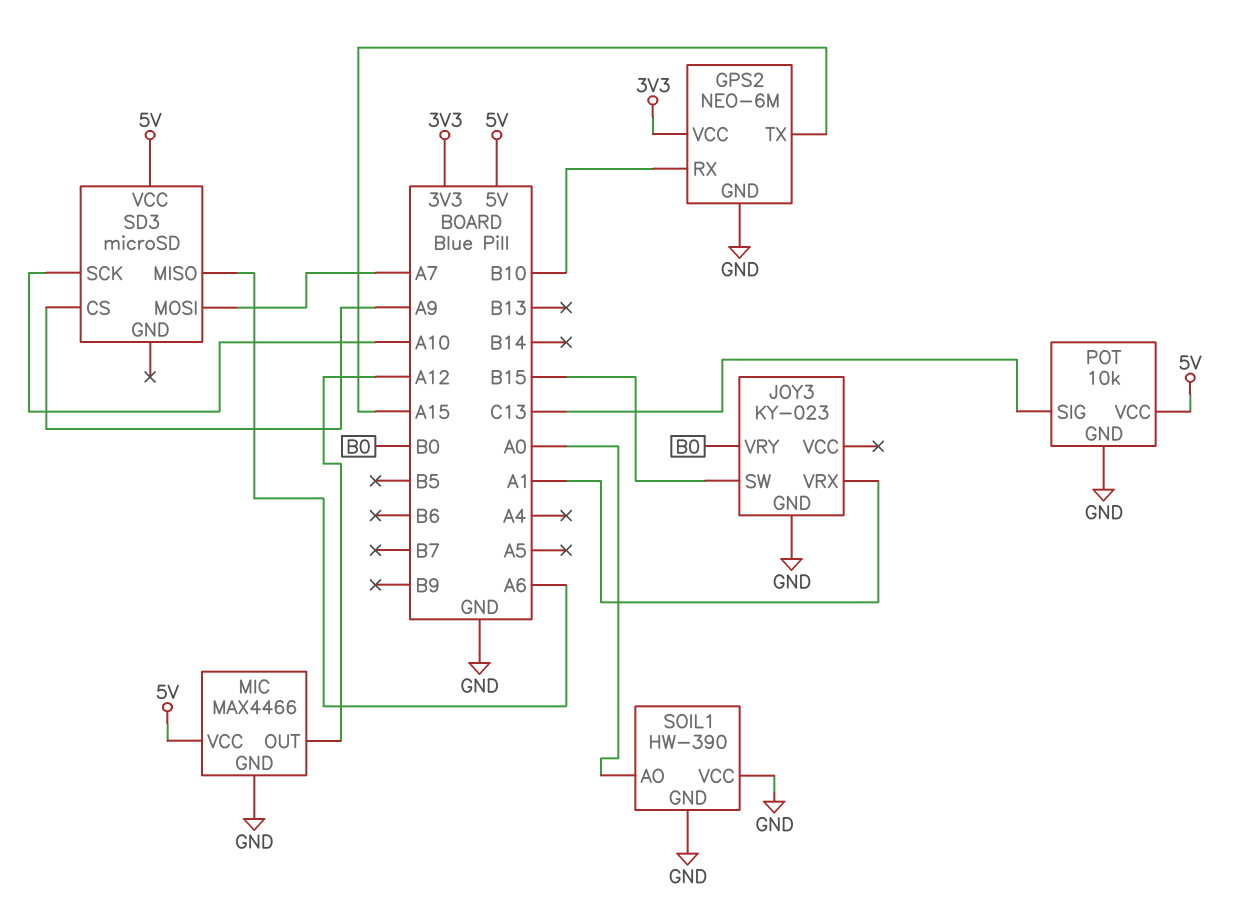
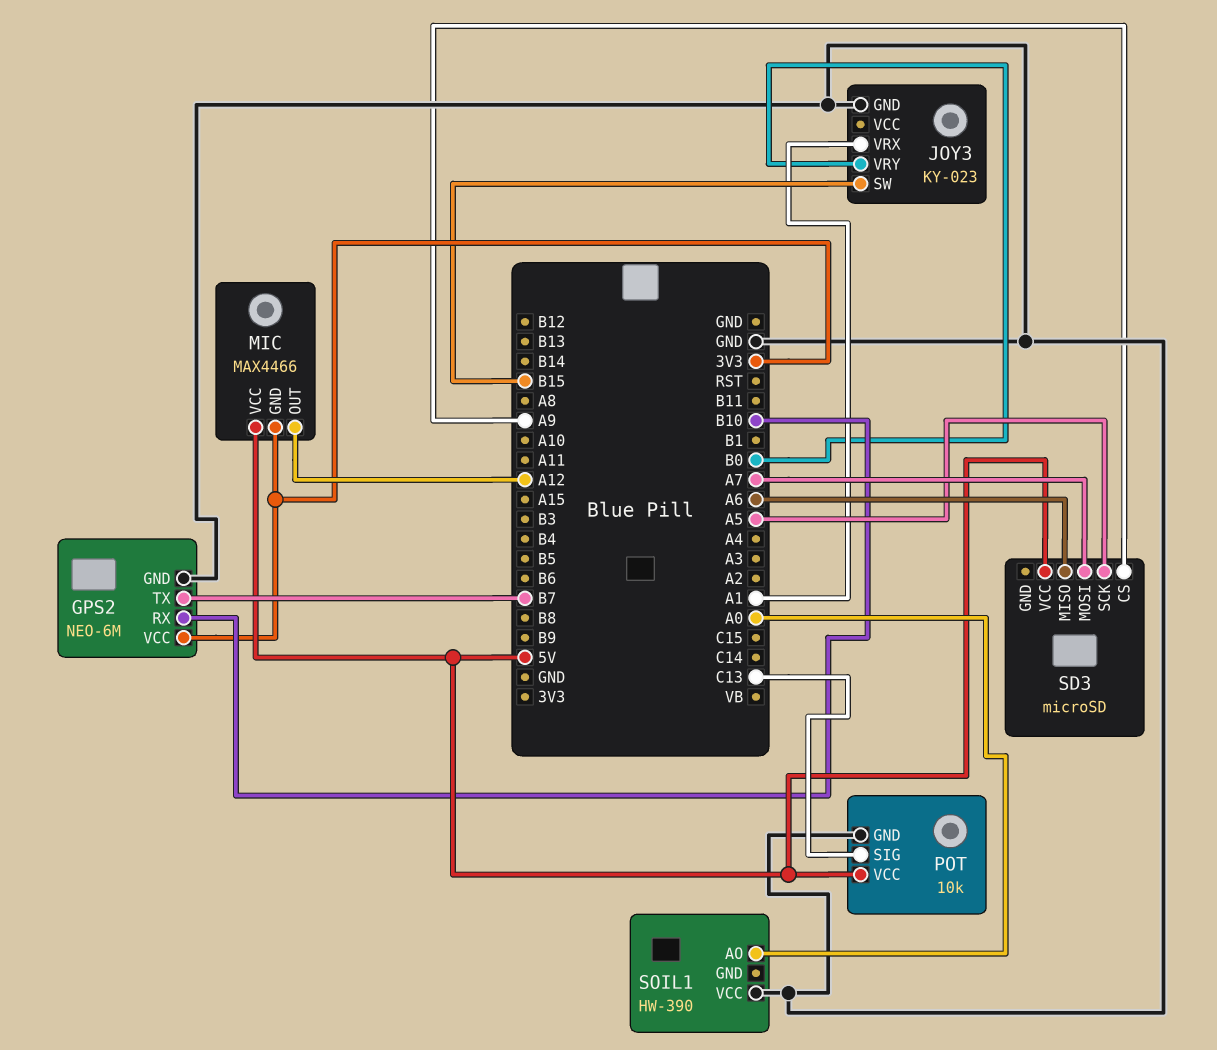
GPS2 pin TX: A15 -> B7
MIC pin GND: GND -> 3V3
SD3 pin SCK: A10 -> A5
SOIL1 pin GND: GND -> none

